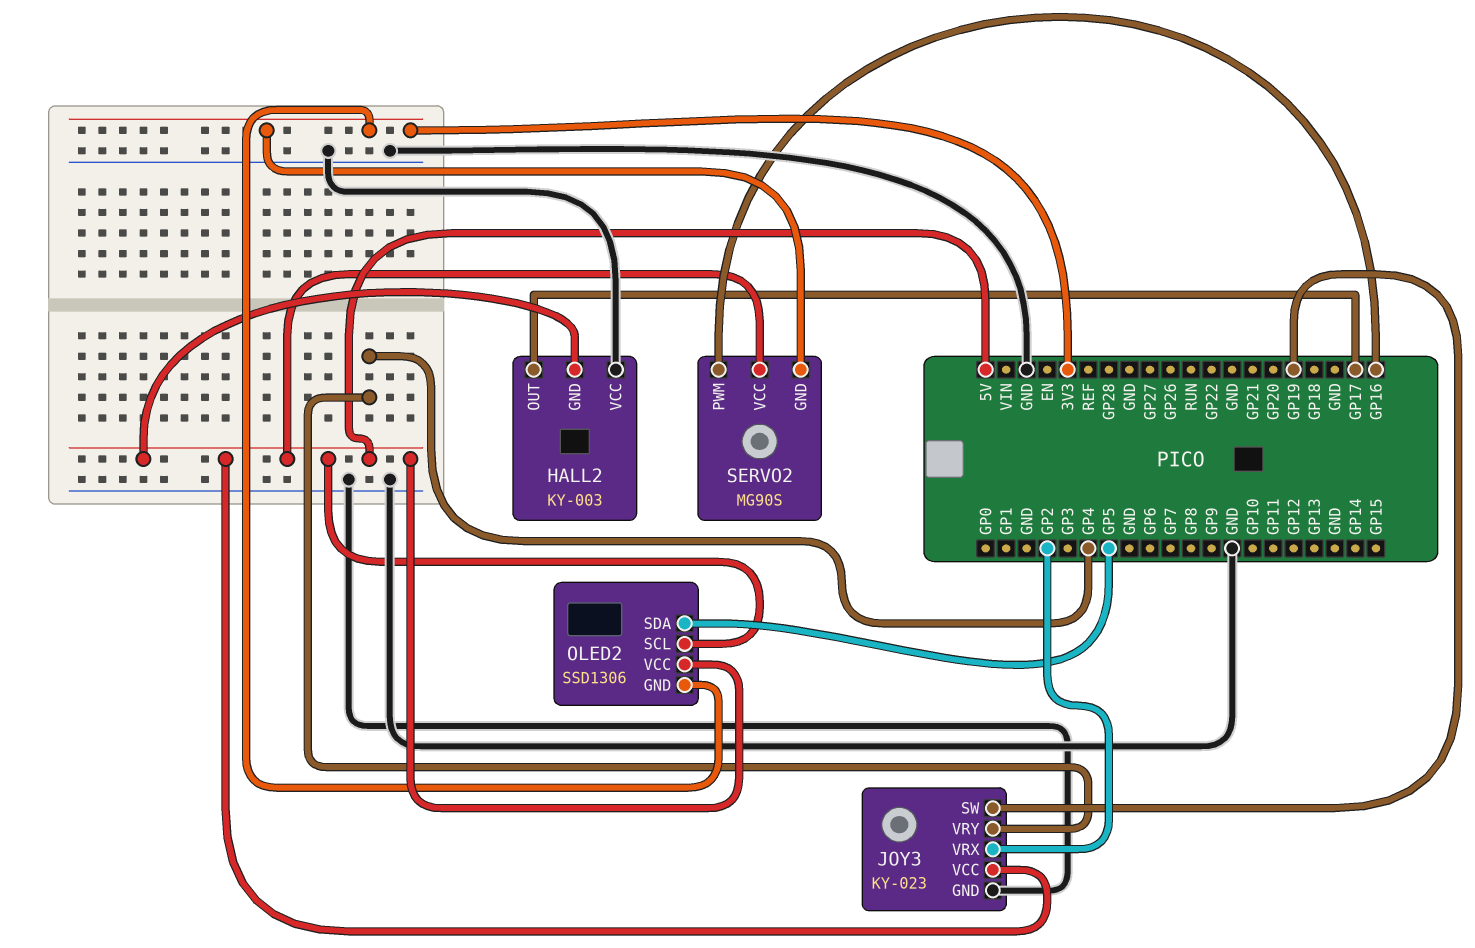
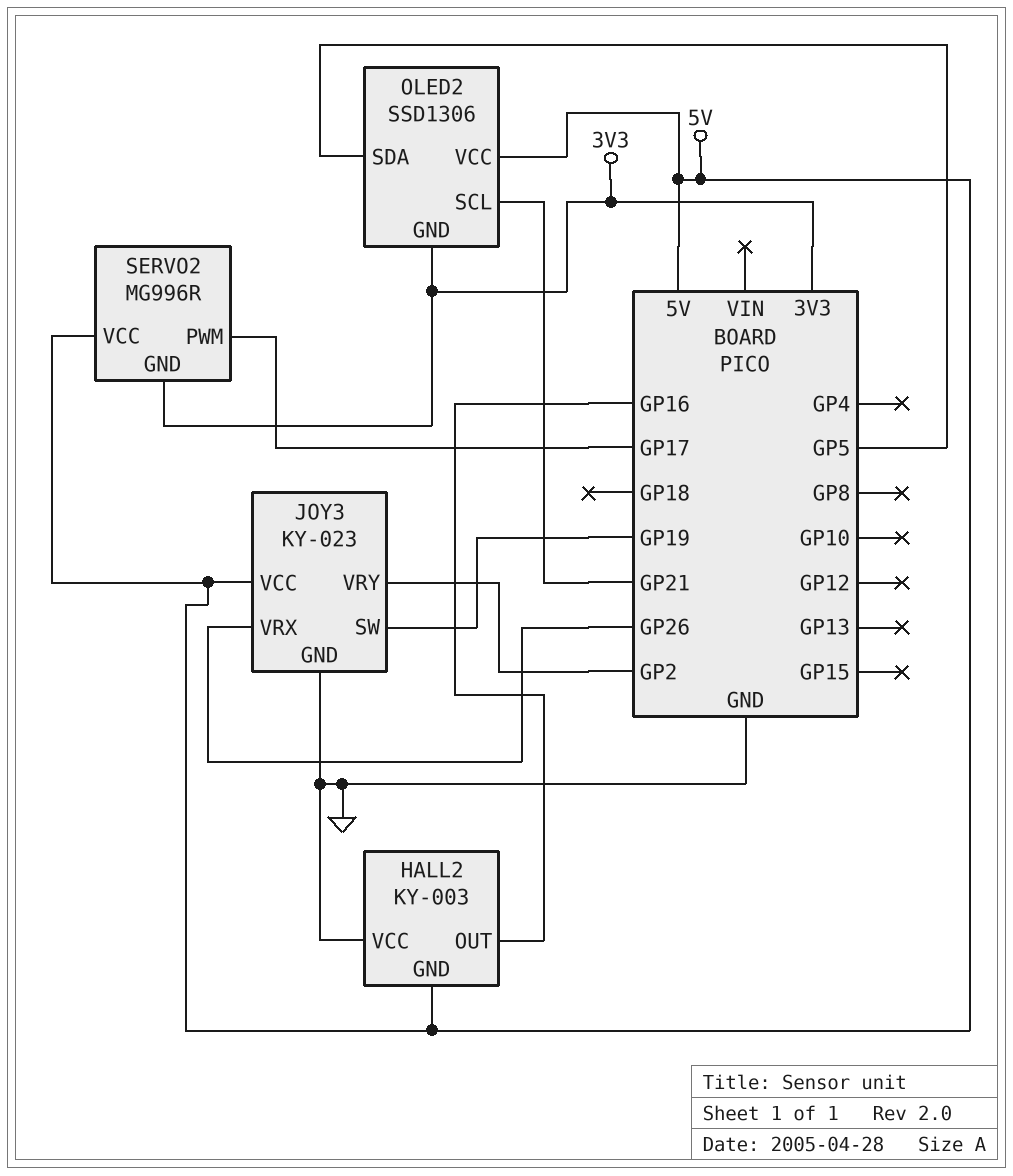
HALL2 pin OUT: GP17 -> GP16
JOY3 pin VRX: GP2 -> GP26
JOY3 pin VRY: GP4 -> GP2
OLED2 pin SCL: 5V -> GP21
SERVO2: MG90S -> MG996R
SERVO2 pin PWM: GP16 -> GP17

